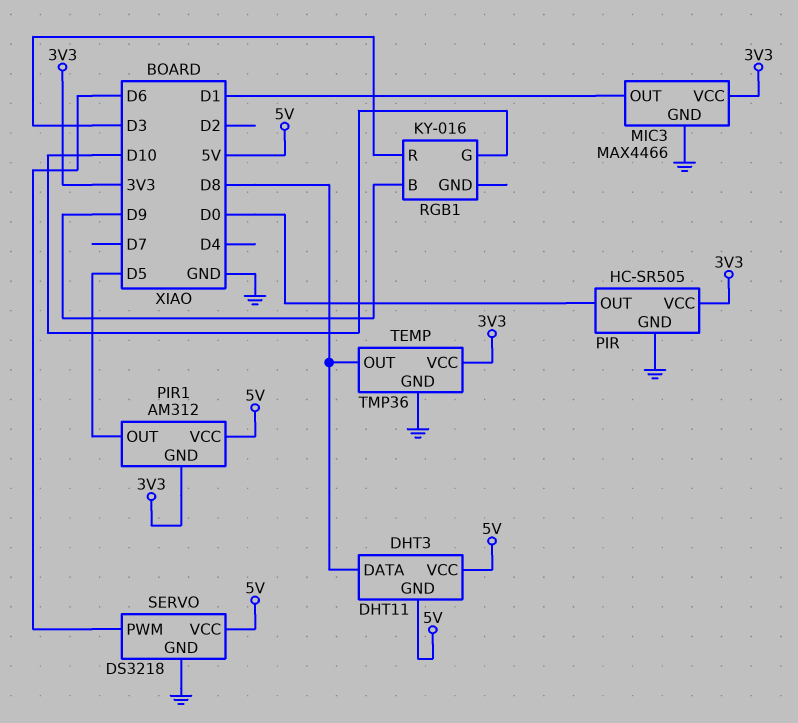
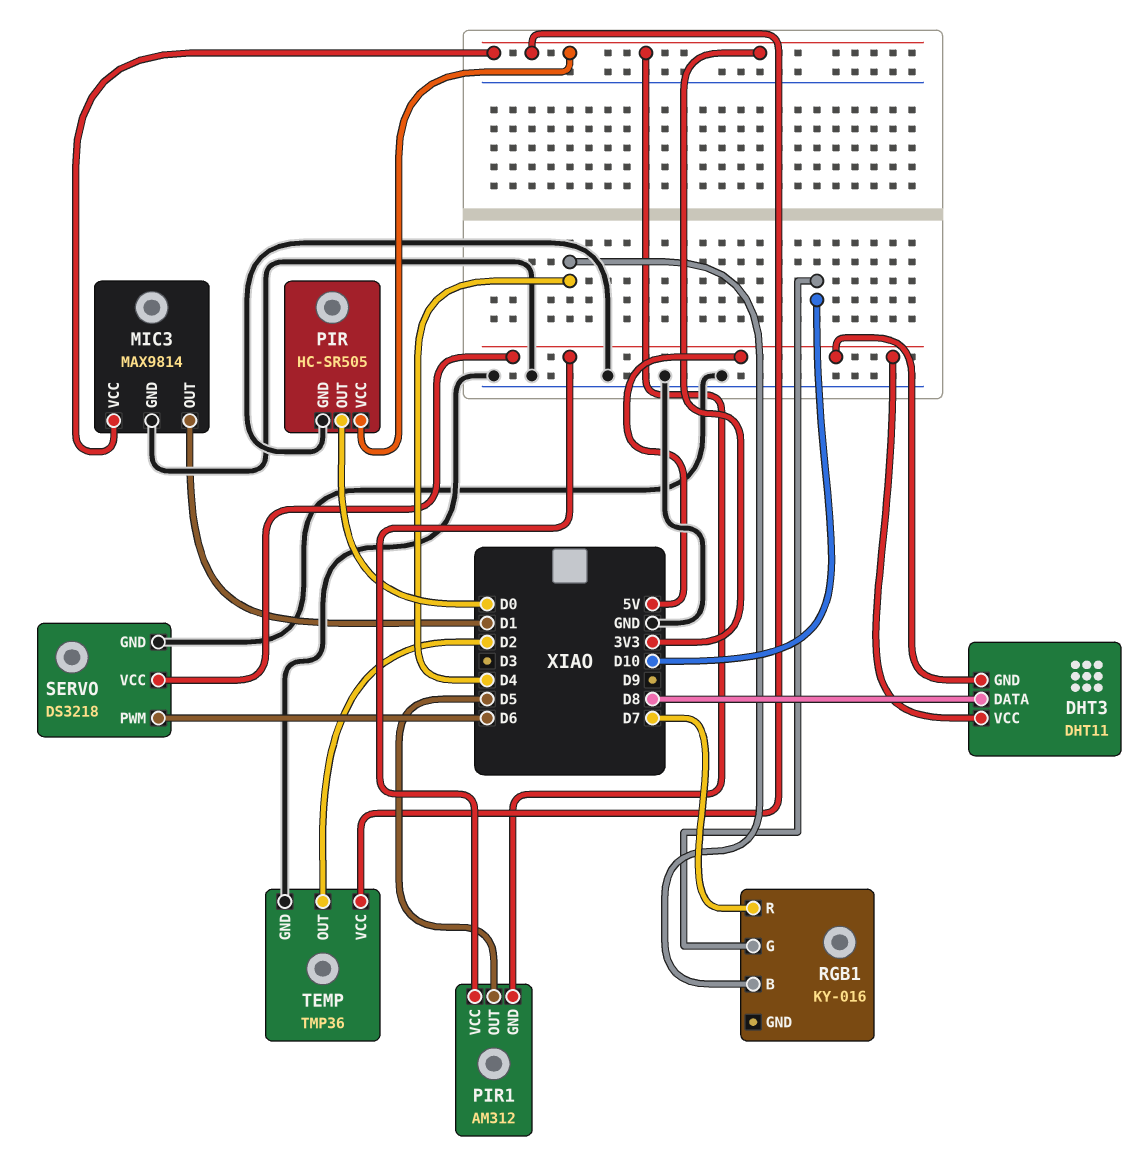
MIC3: MAX4466 -> MAX9814
RGB1 pin B: D9 -> D4
RGB1 pin R: D3 -> D7
TEMP pin OUT: D8 -> D2

